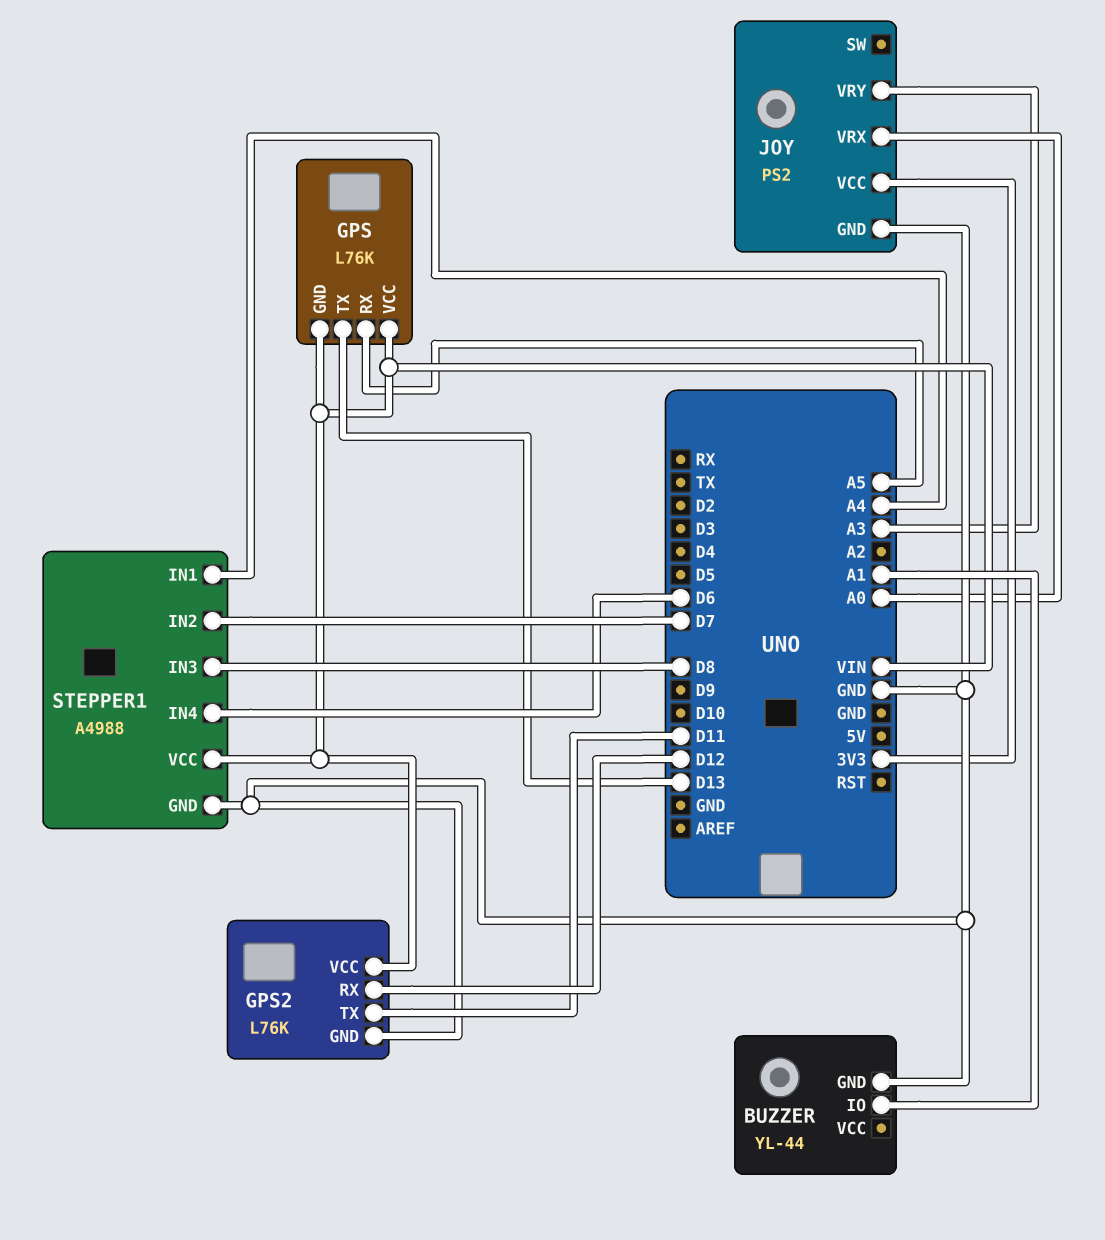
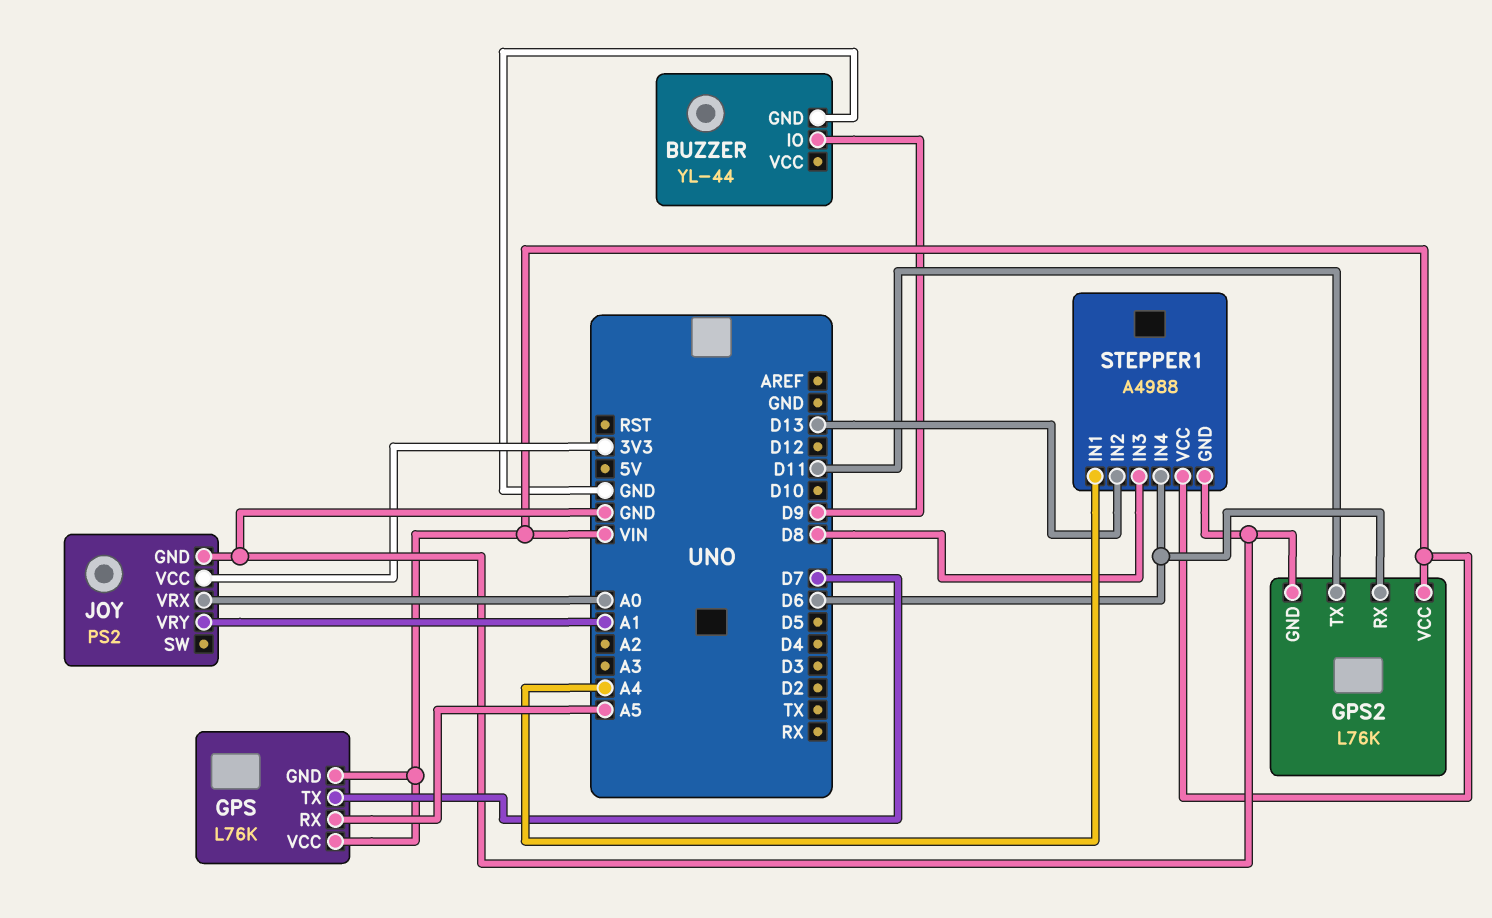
BUZZER pin IO: A1 -> D9
GPS pin TX: D13 -> D7
GPS2 pin RX: D12 -> D6
JOY pin VRY: A3 -> A1
STEPPER1 pin IN2: D7 -> D13

